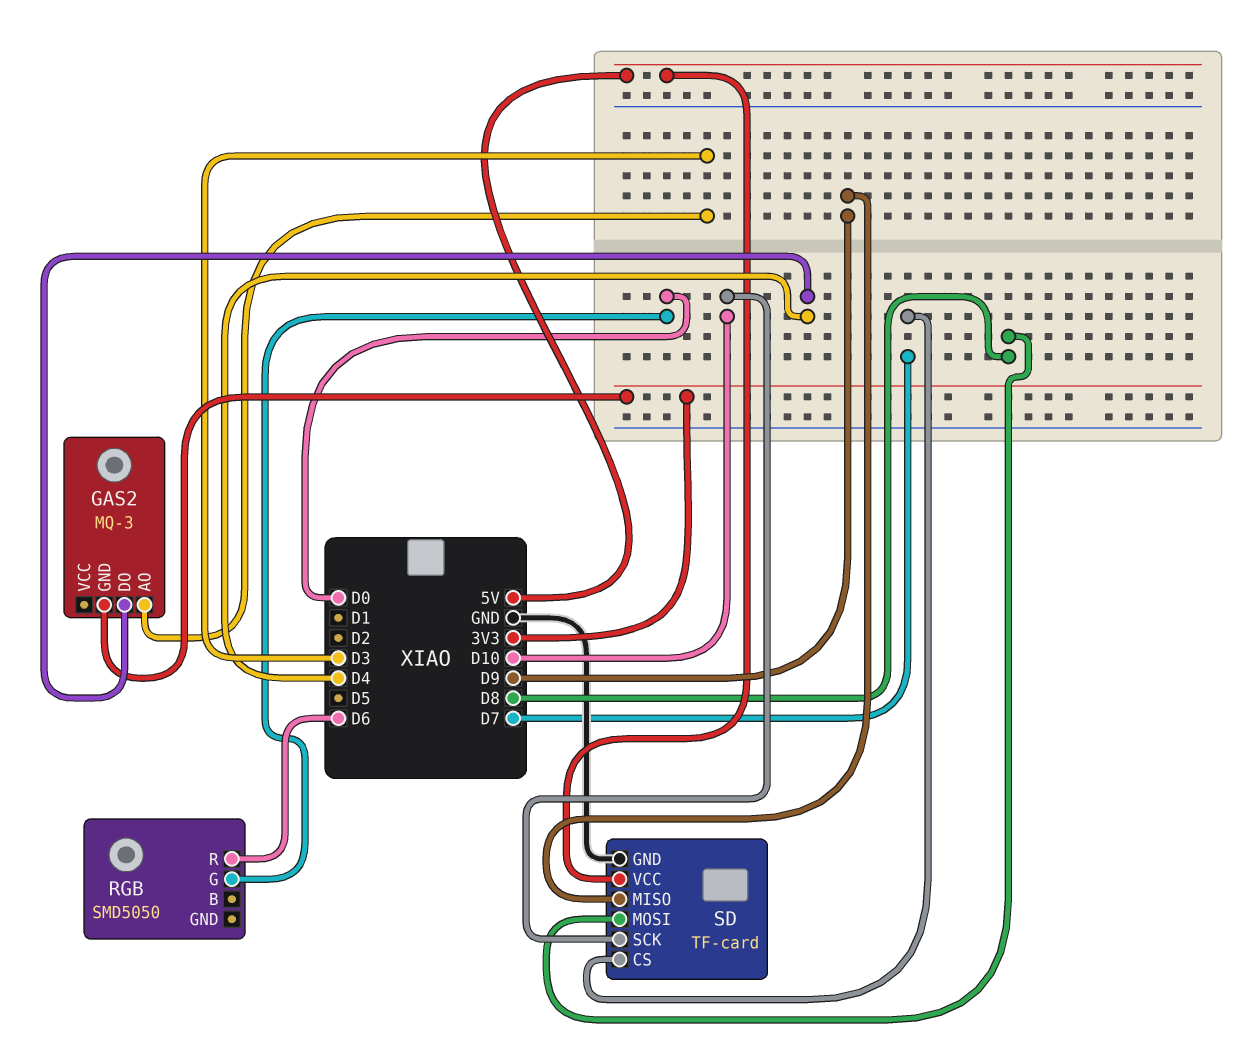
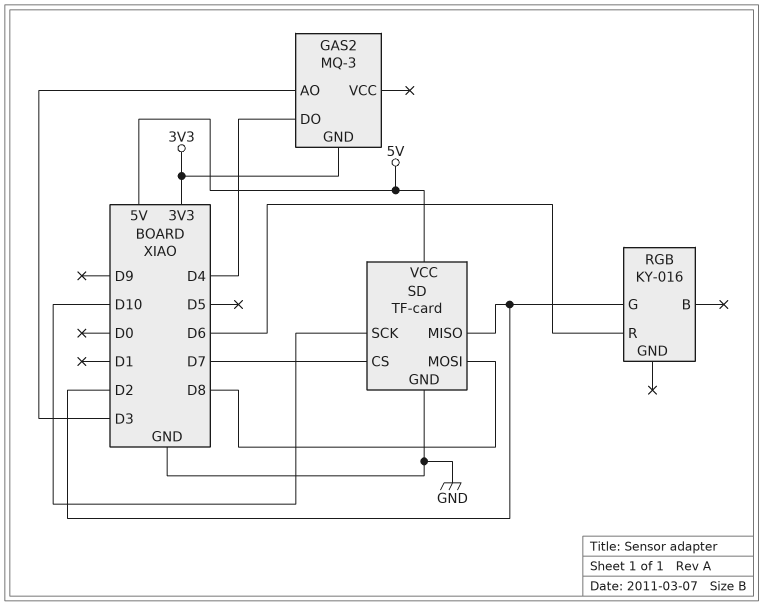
RGB: SMD5050 -> KY-016
RGB pin G: D0 -> D2
SD pin MISO: D9 -> D2

